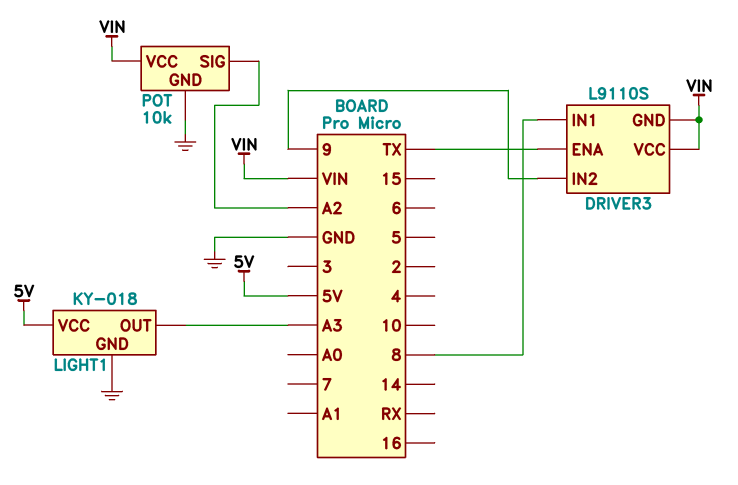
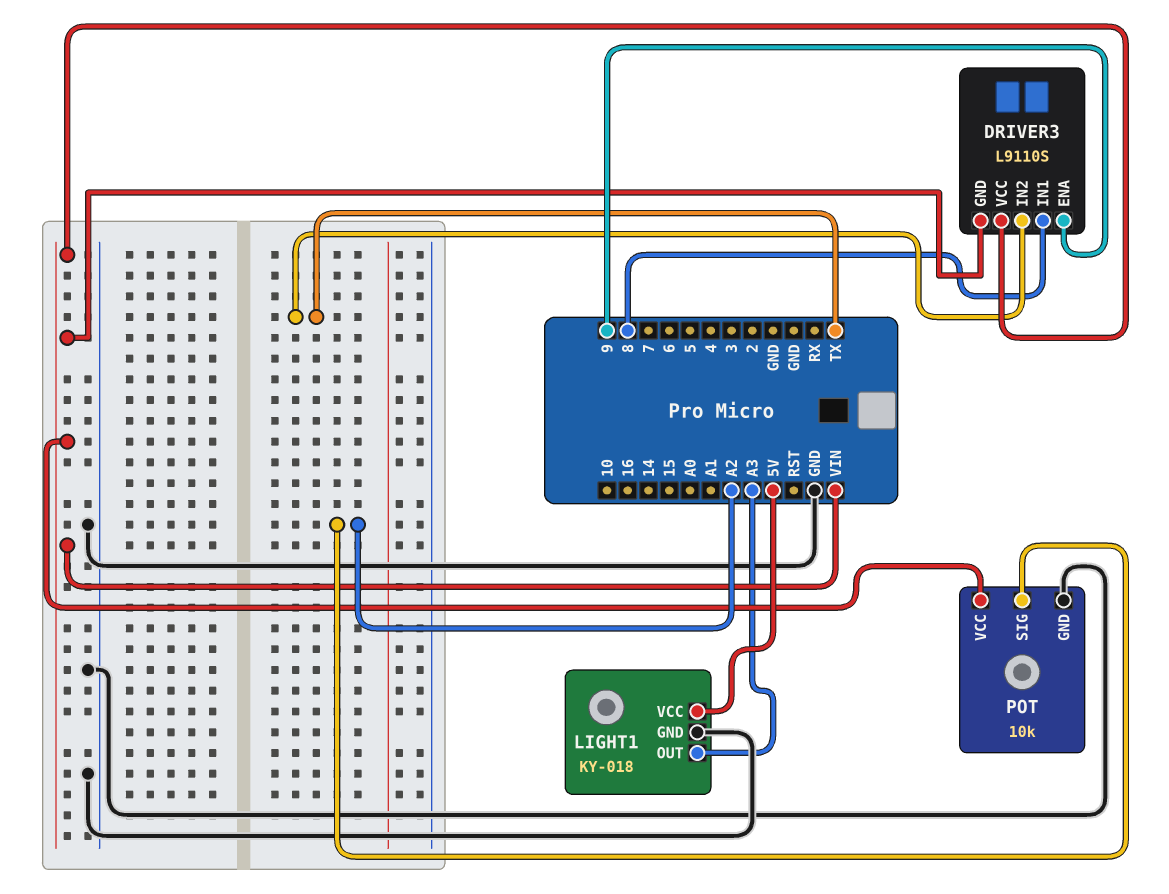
DRIVER3 pin ENA: TX -> 9
DRIVER3 pin IN2: 9 -> TX

